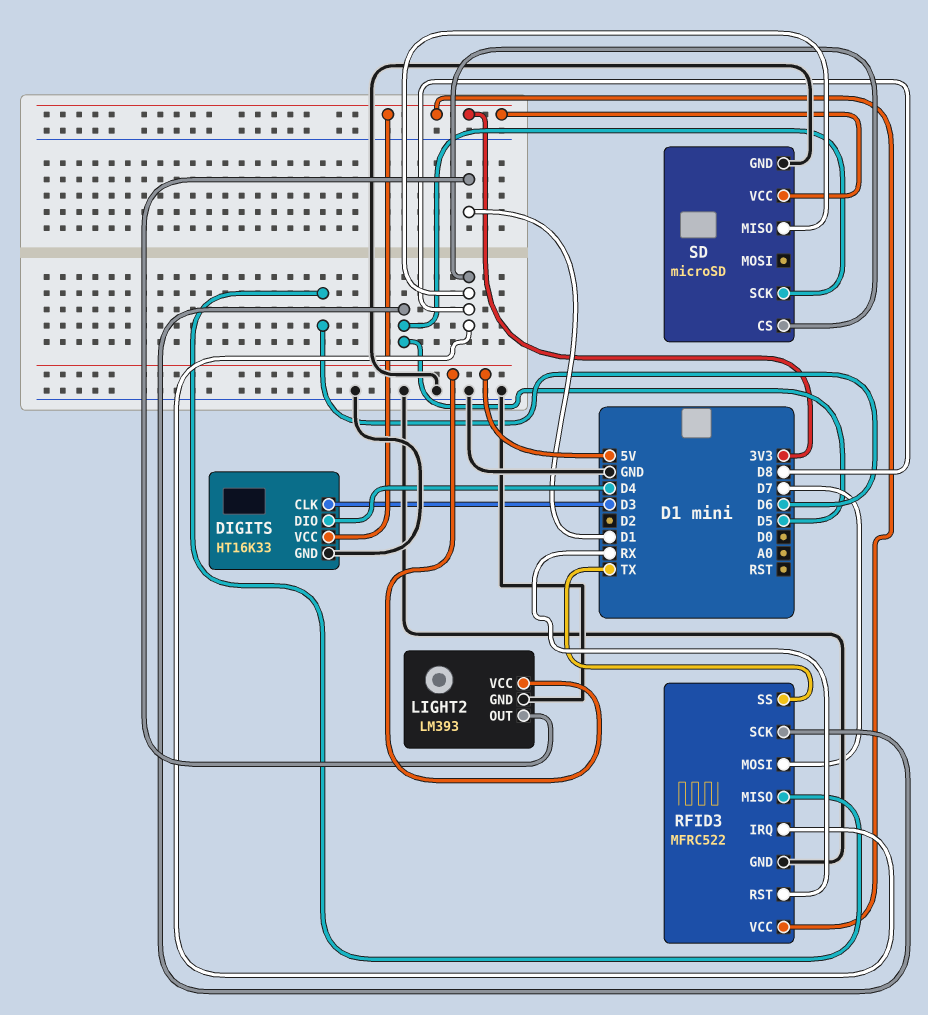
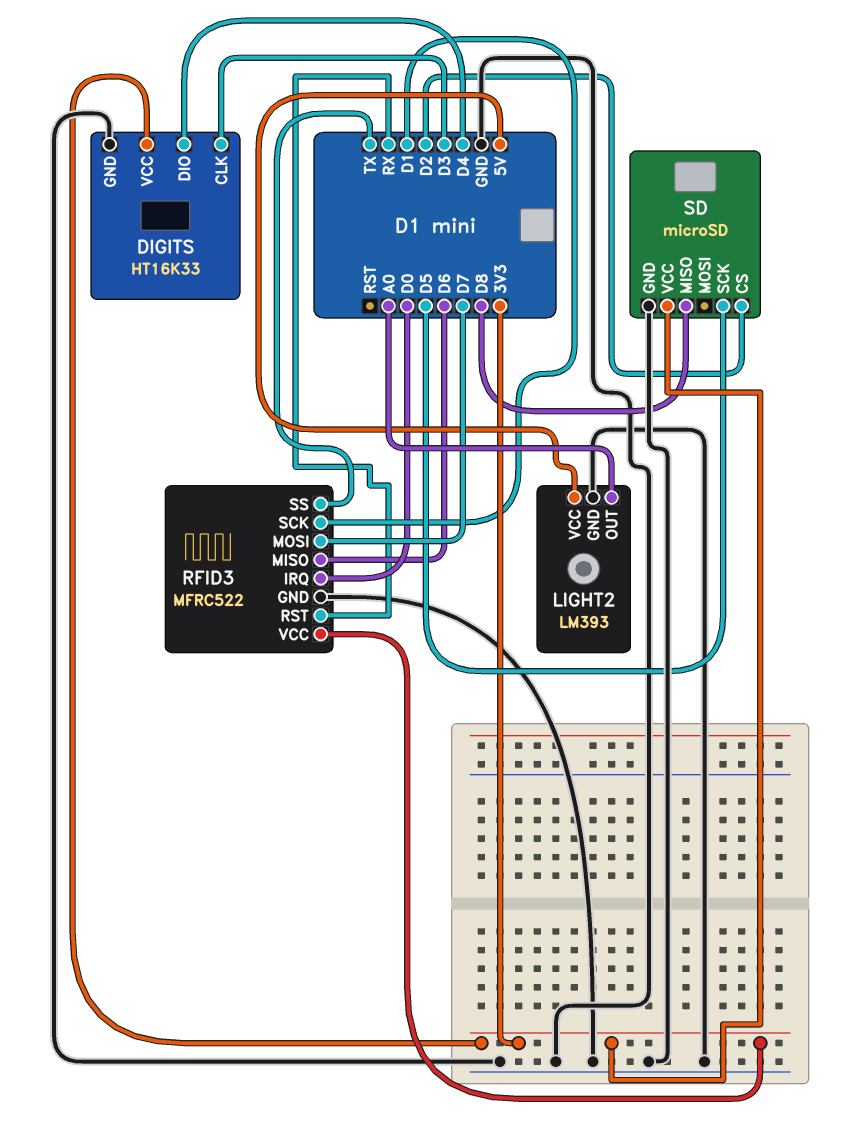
LIGHT2 pin OUT: D1 -> A0
RFID3 pin IRQ: D8 -> D0
RFID3 pin SCK: D5 -> D1
SD pin CS: D8 -> D2

